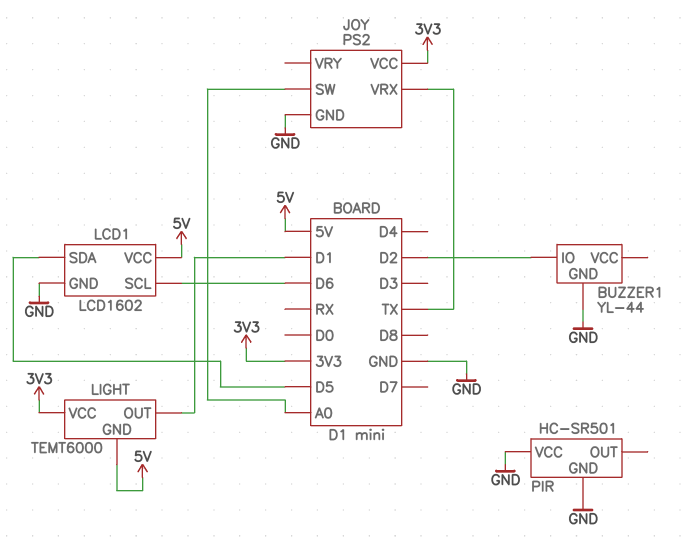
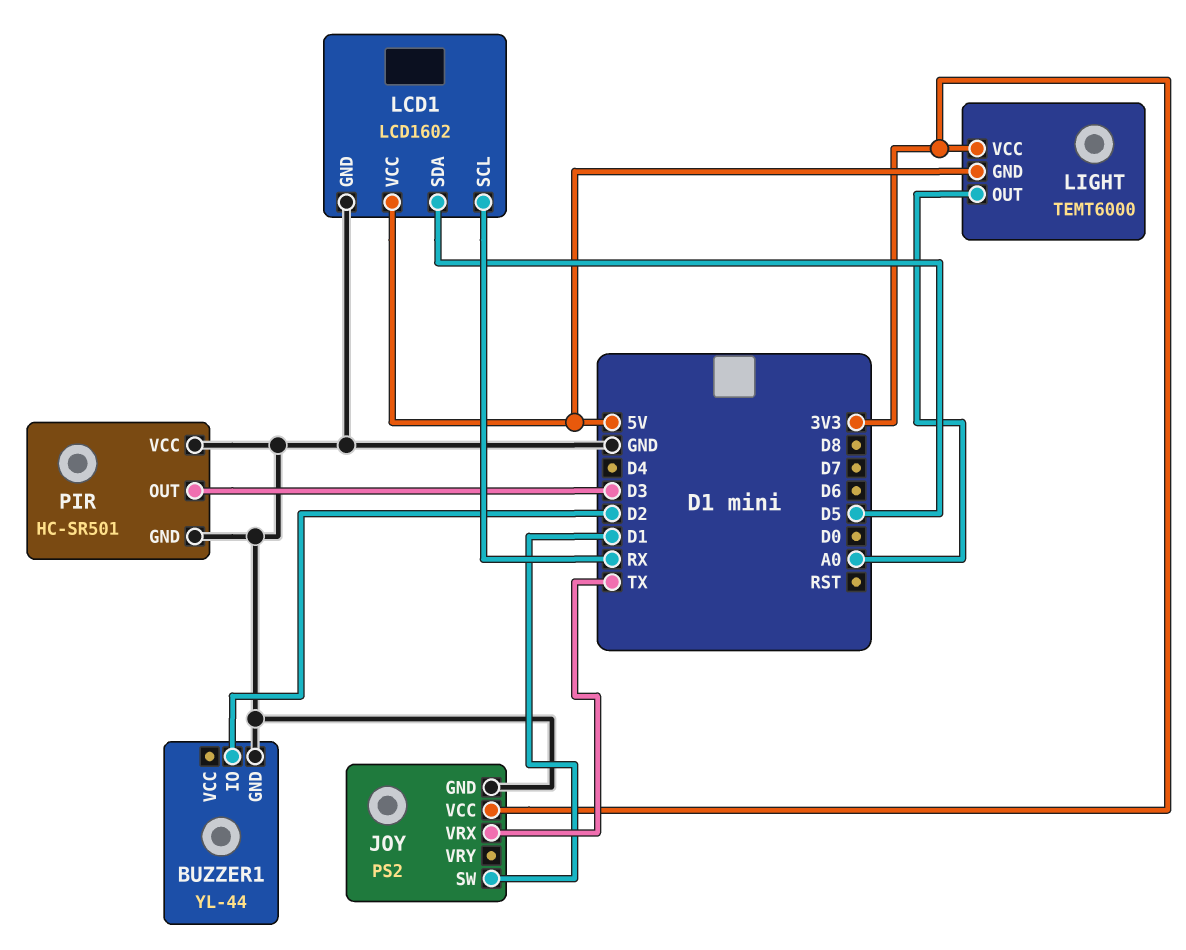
JOY pin SW: A0 -> D1
LCD1 pin SCL: D6 -> RX
LIGHT pin OUT: D1 -> A0
PIR pin OUT: none -> D3

